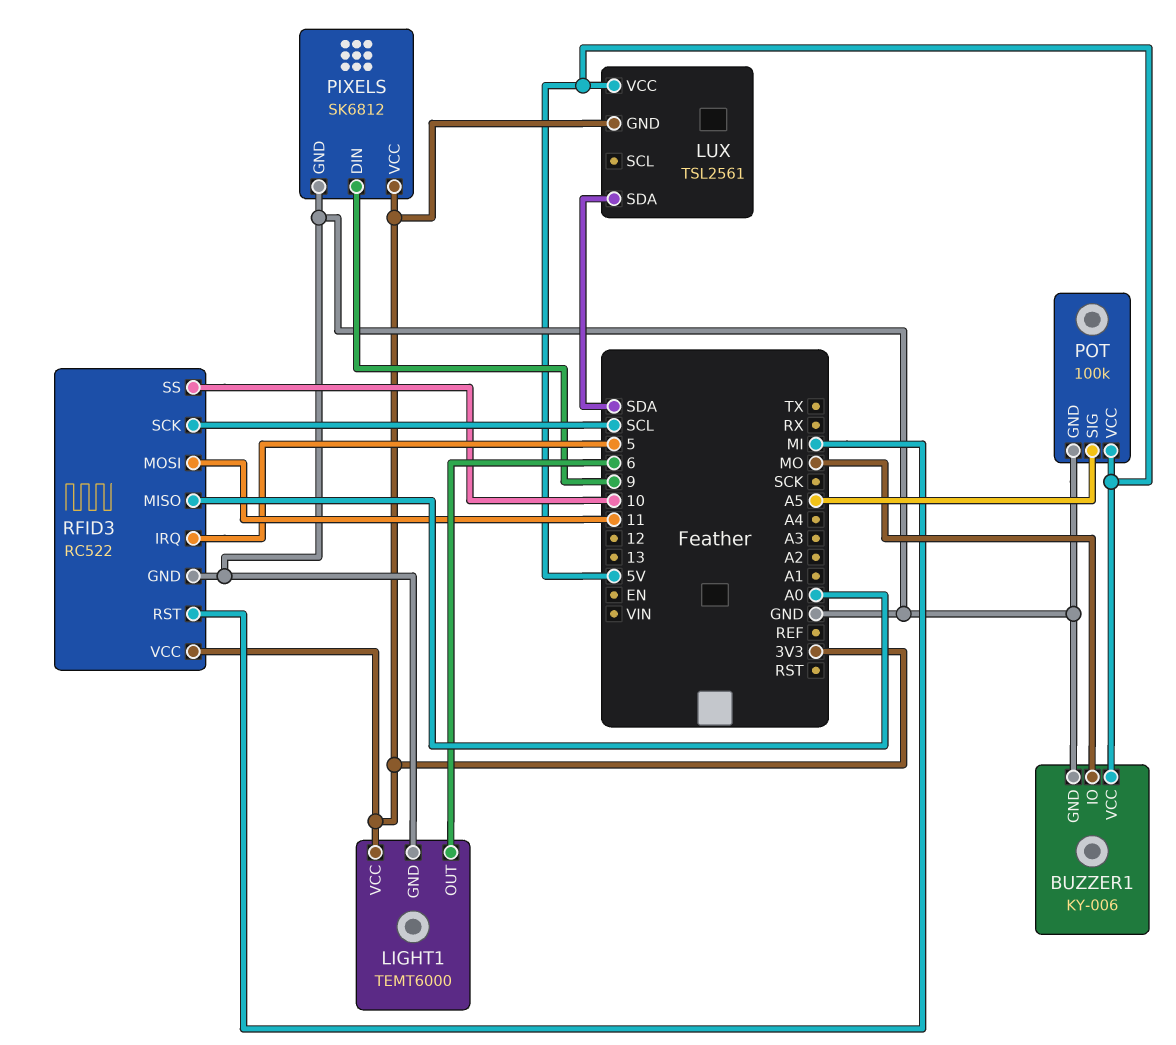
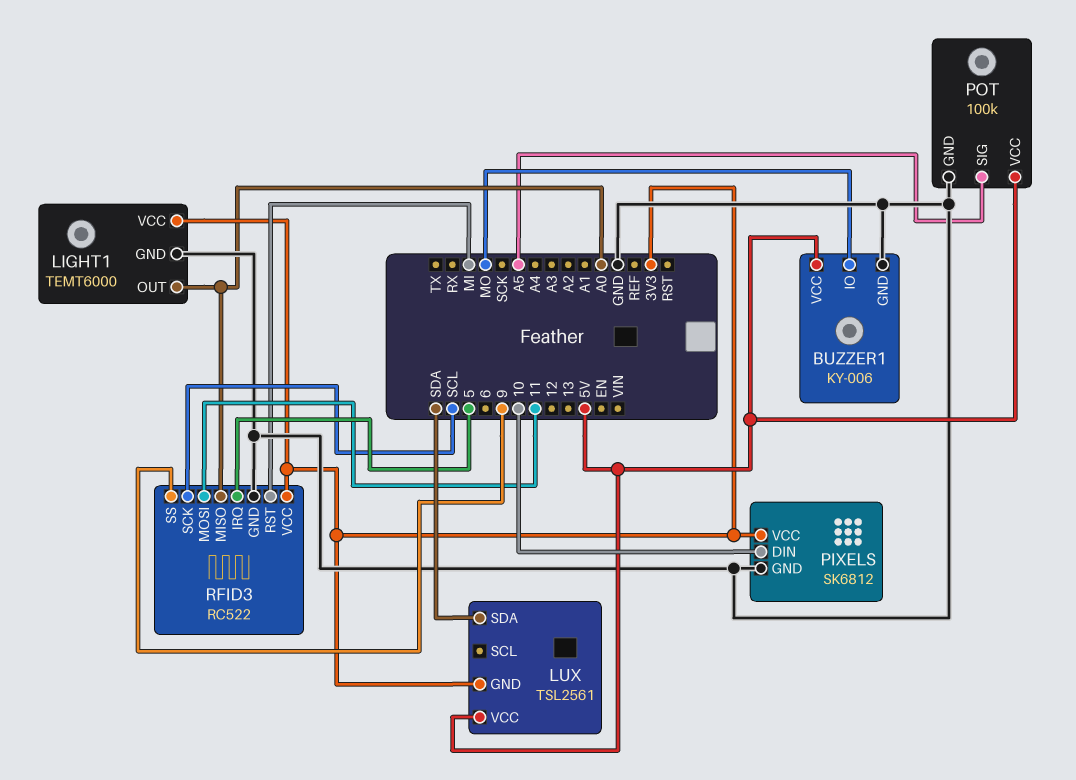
LIGHT1 pin OUT: 6 -> A0
PIXELS pin DIN: 9 -> 10
RFID3 pin SS: 10 -> 9

